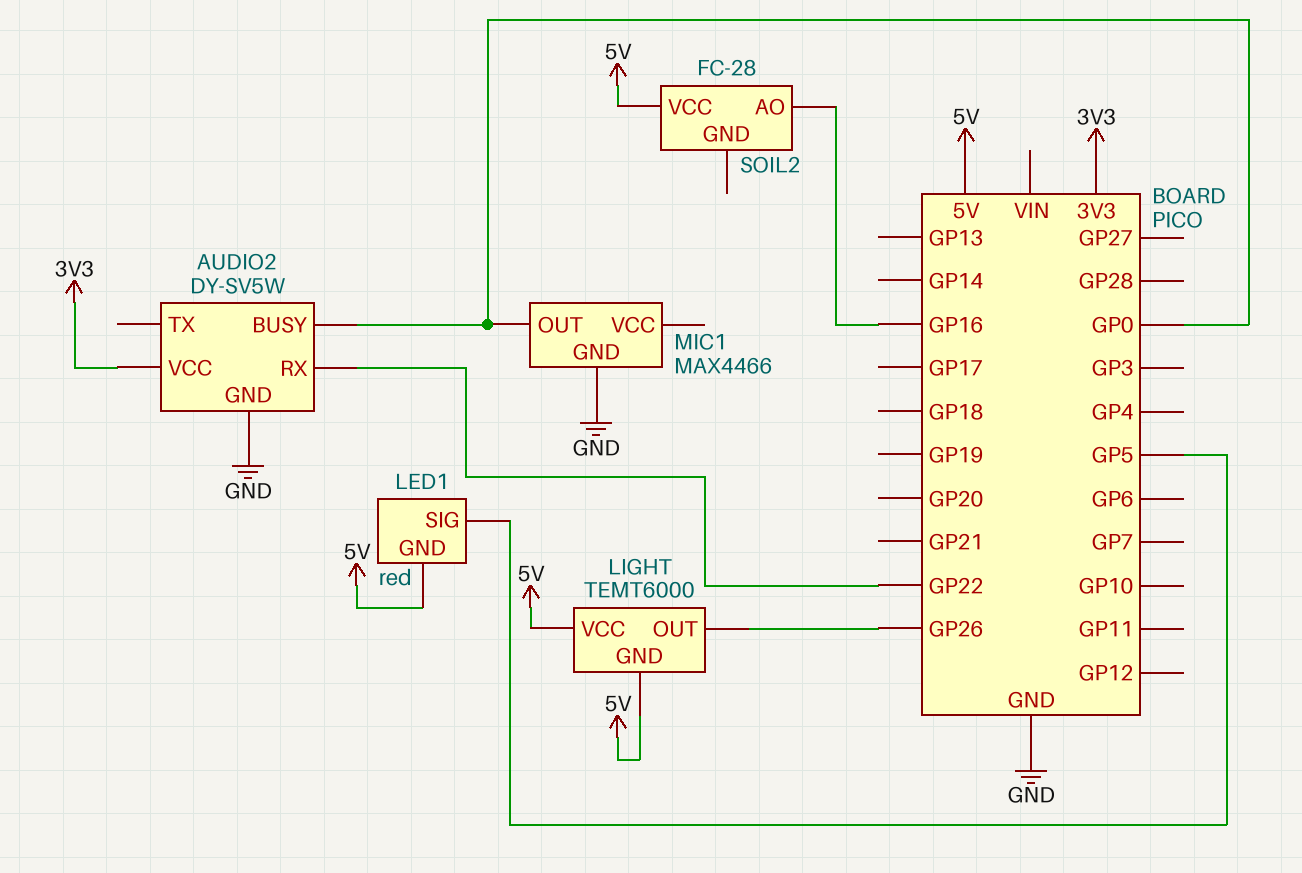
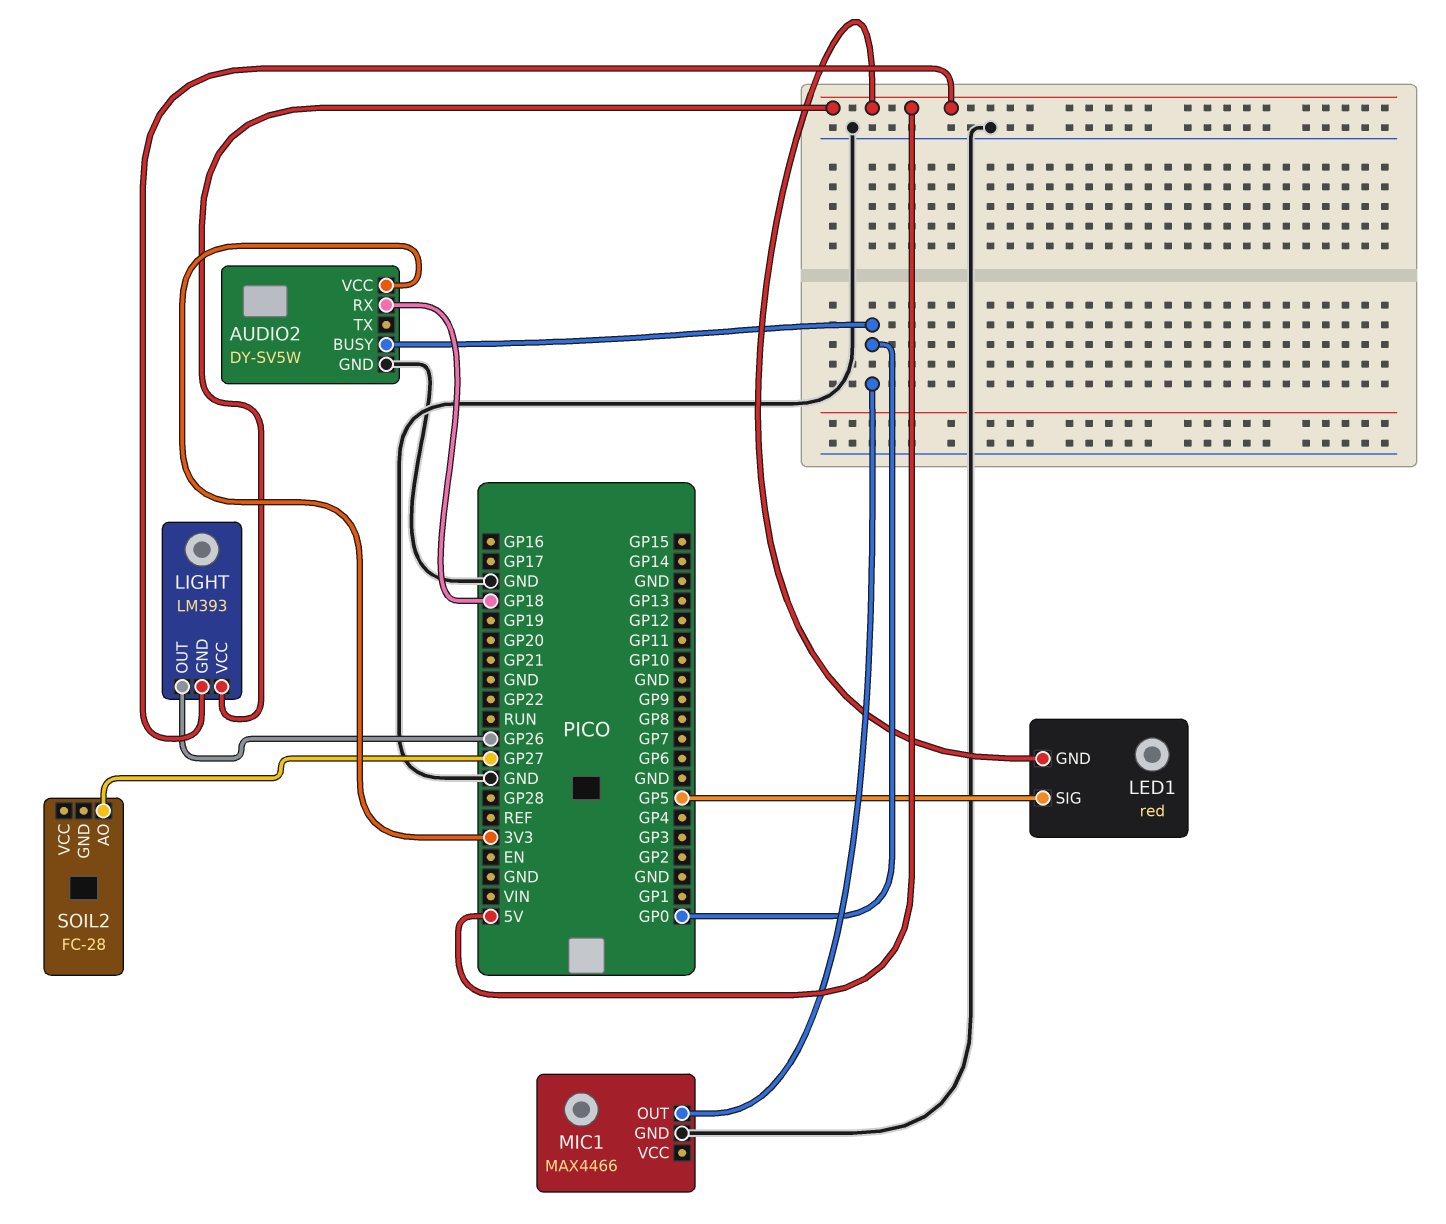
AUDIO2 pin RX: GP22 -> GP18
LIGHT: TEMT6000 -> LM393
SOIL2 pin AO: GP16 -> GP27
SOIL2 pin VCC: 5V -> none

